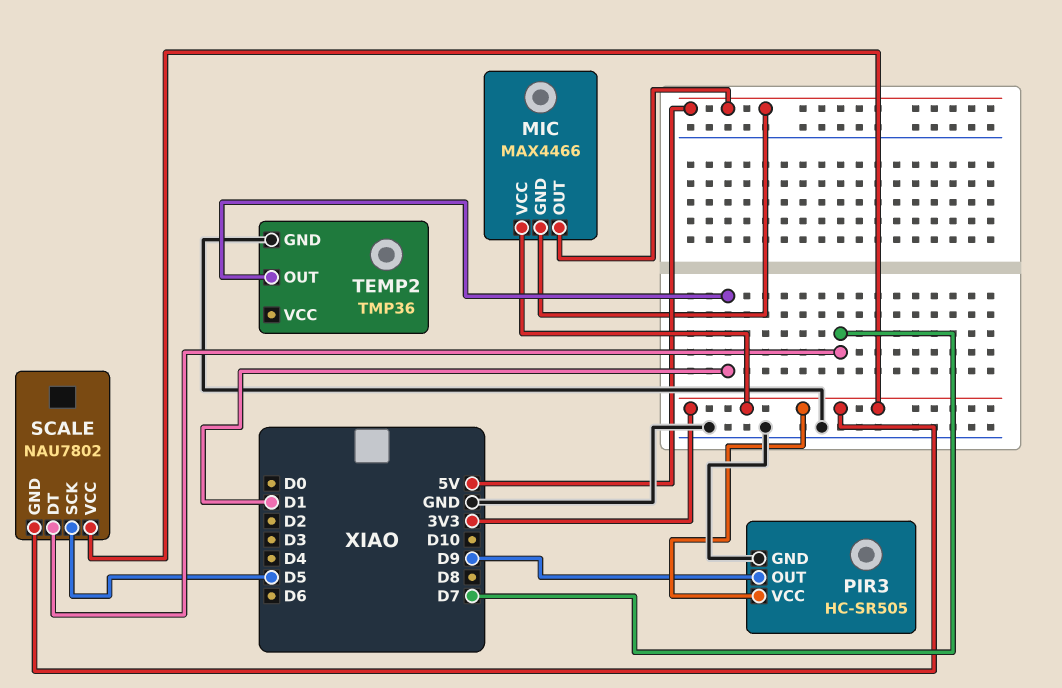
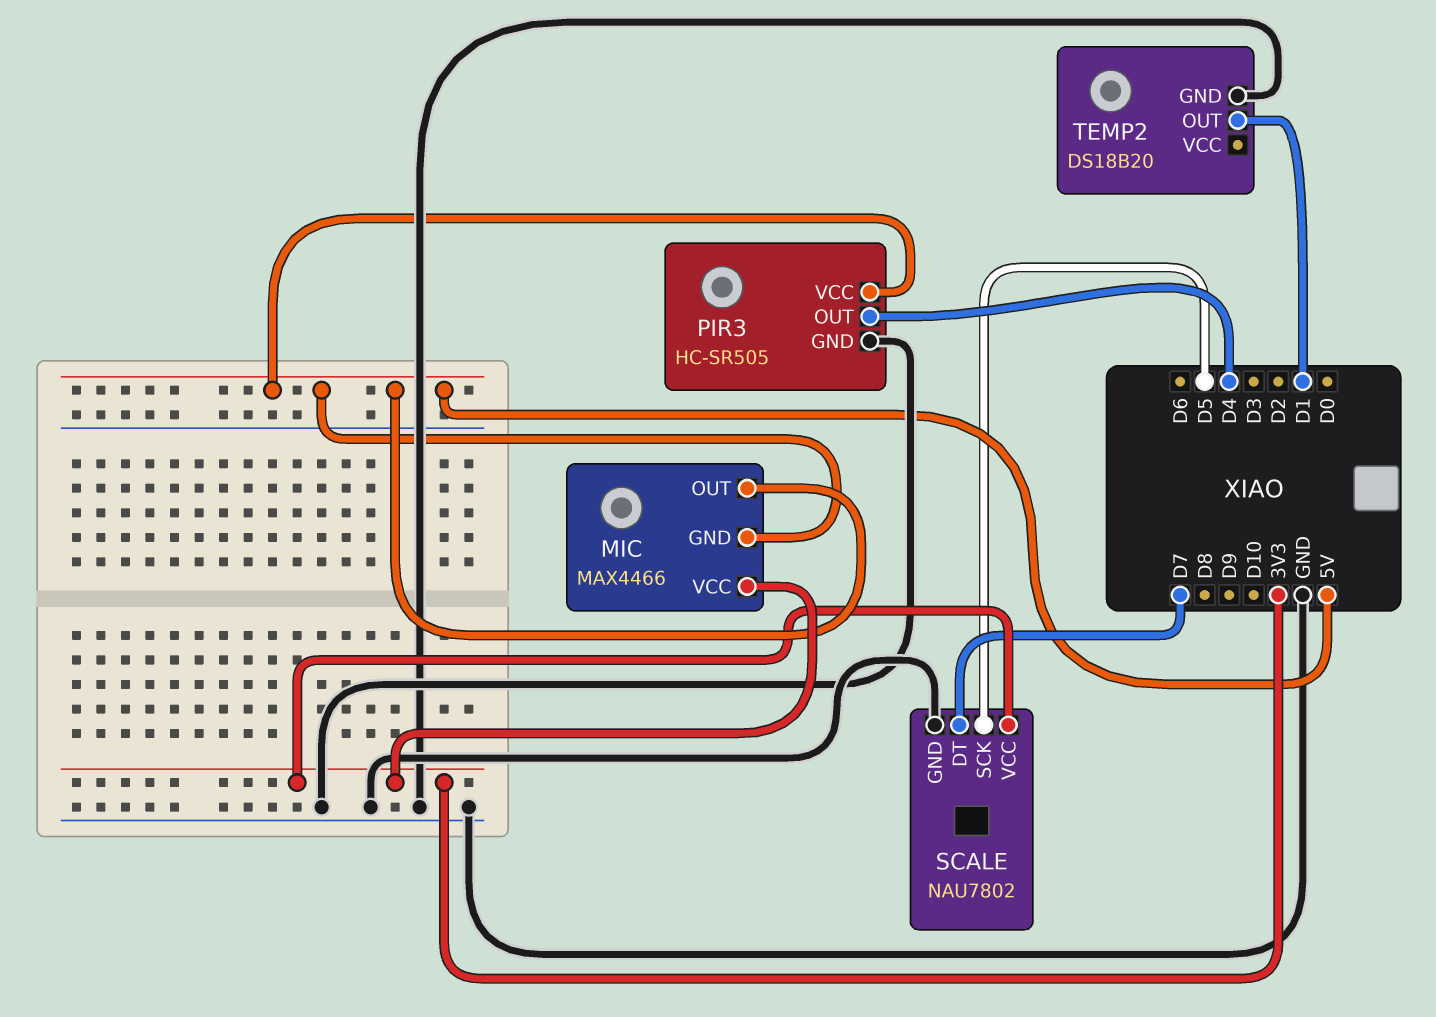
PIR3 pin OUT: D9 -> D4
PIR3 pin VCC: 3V3 -> 5V
SCALE pin GND: 3V3 -> GND
TEMP2: TMP36 -> DS18B20

